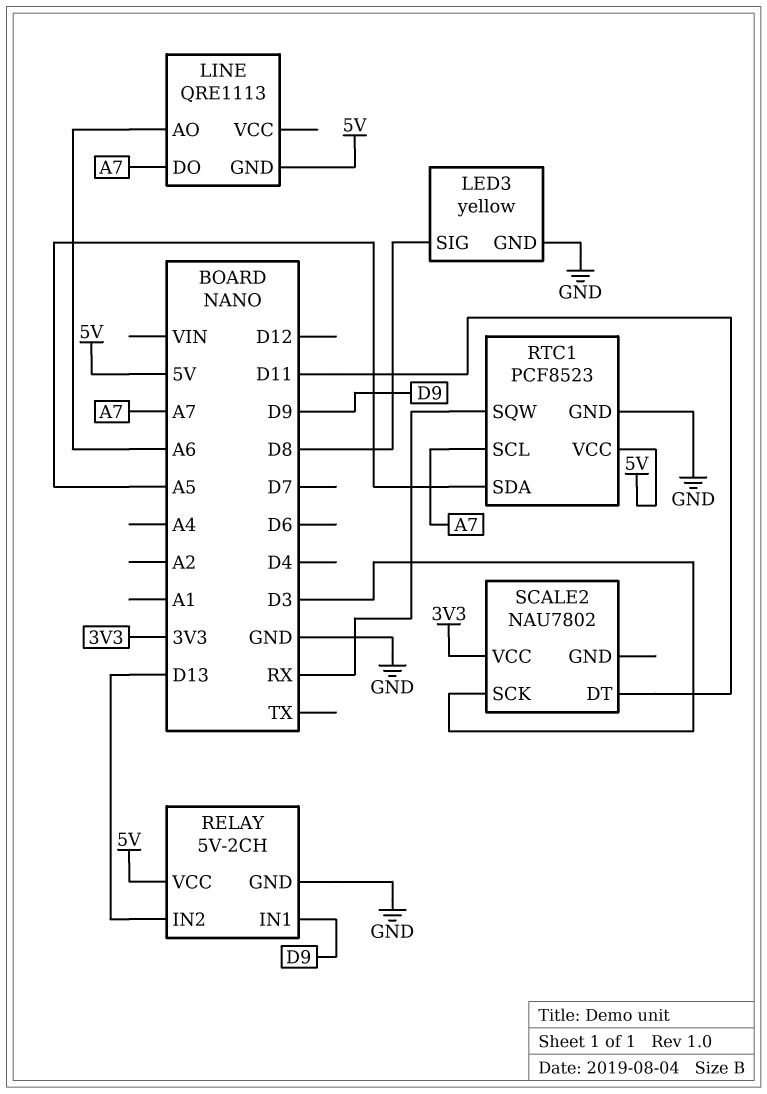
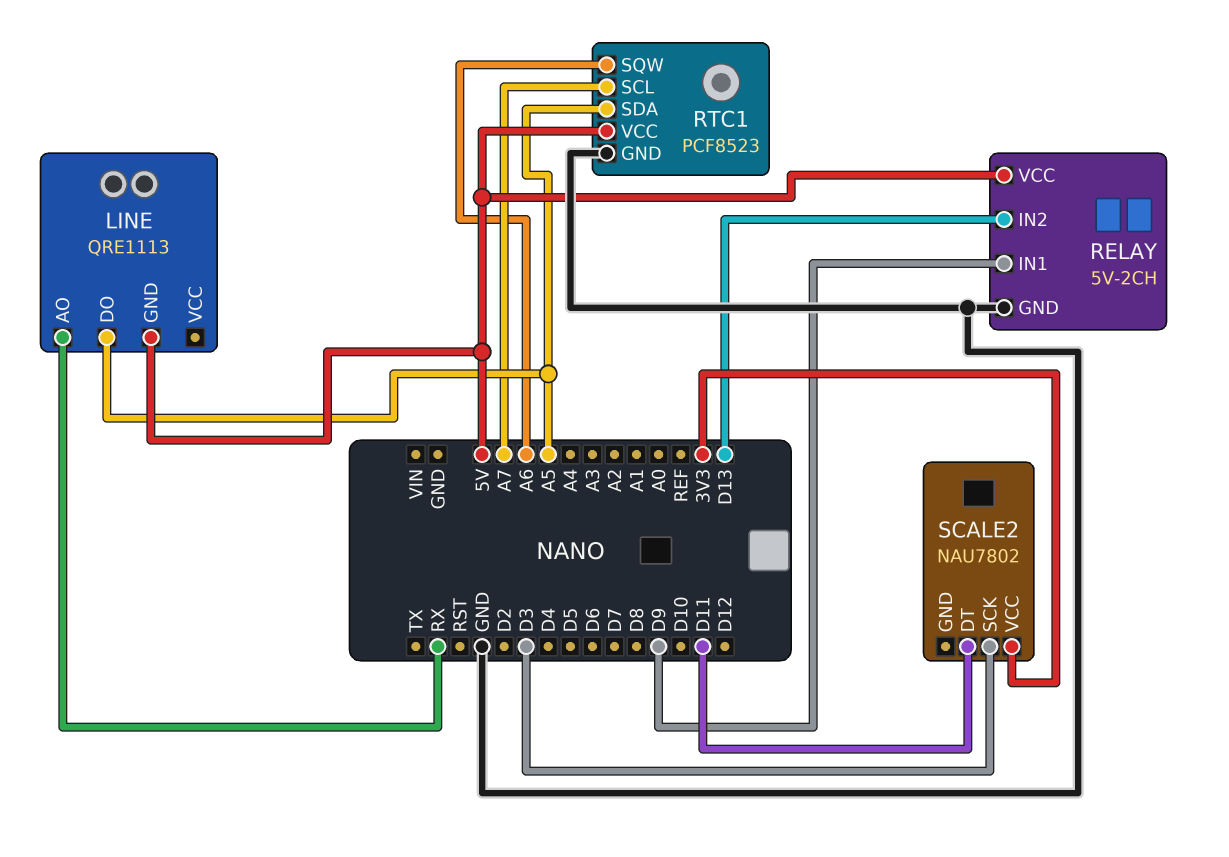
LED3: yellow -> none
LED3 pin GND: GND -> none
LED3 pin SIG: D8 -> none
LINE pin AO: A6 -> RX
LINE pin DO: A7 -> A5
RTC1 pin SQW: RX -> A6

